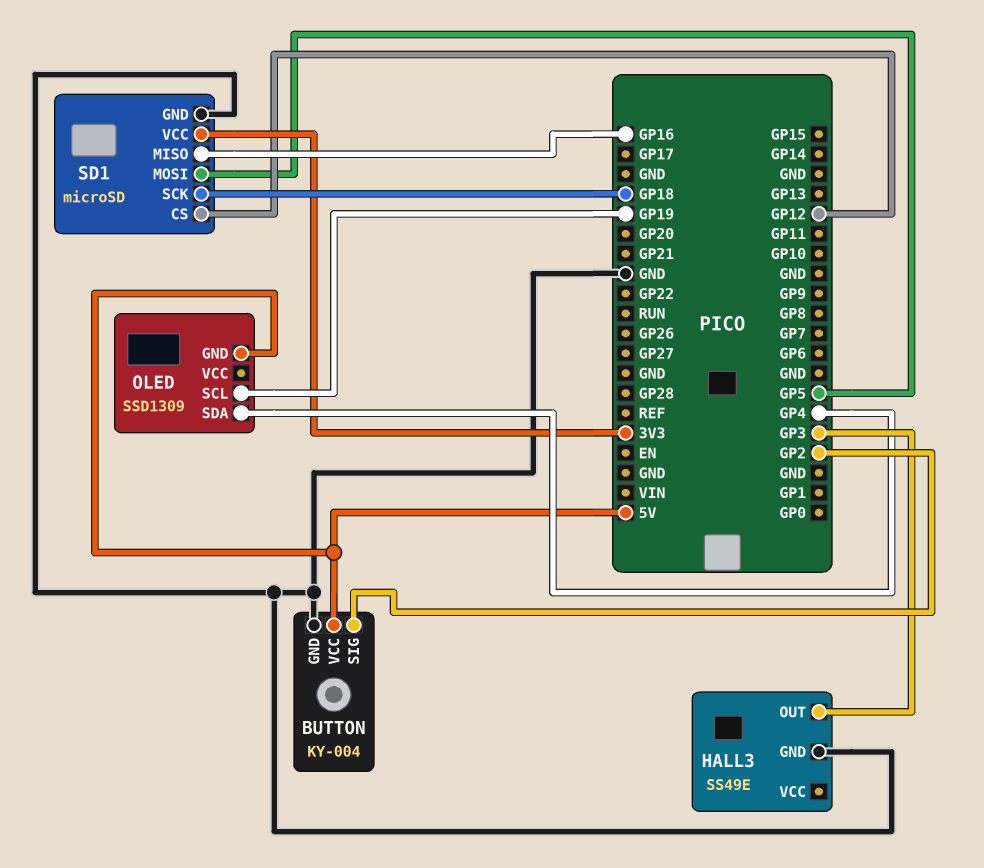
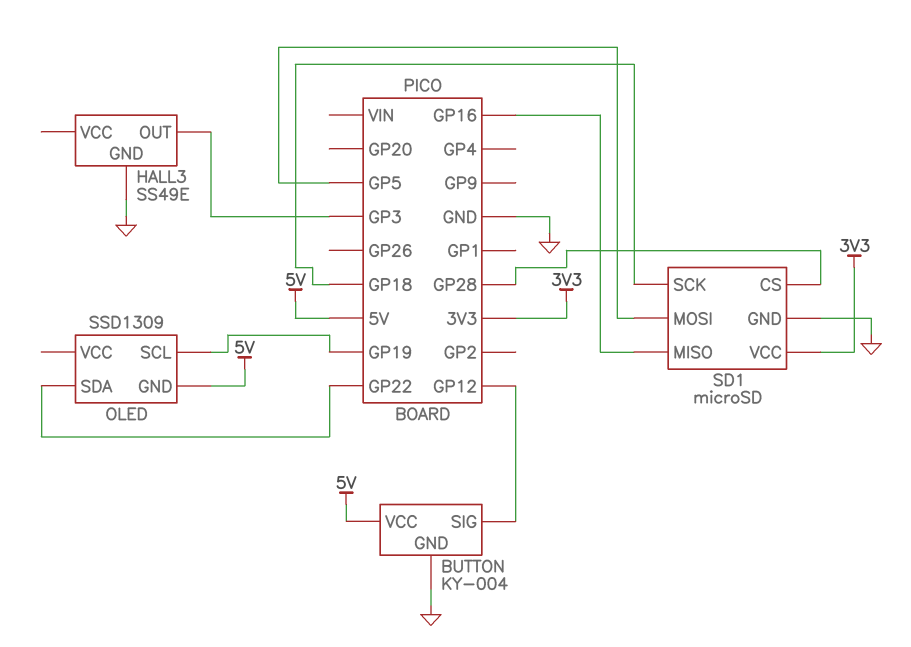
BUTTON pin SIG: GP2 -> GP12
OLED pin SDA: GP4 -> GP22
SD1 pin CS: GP12 -> GP28

